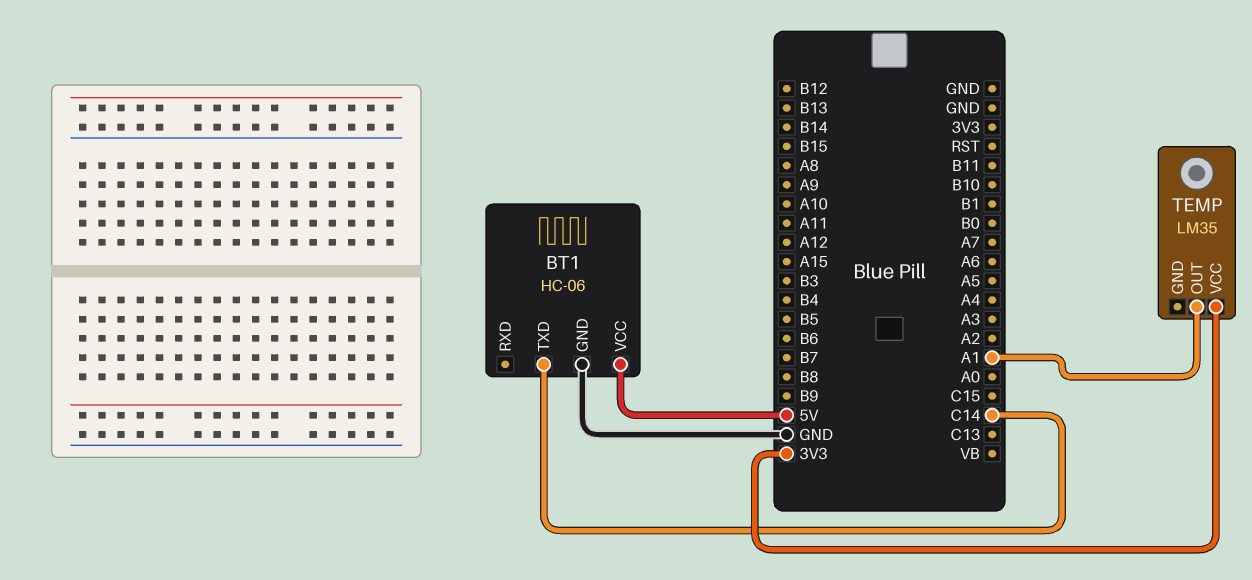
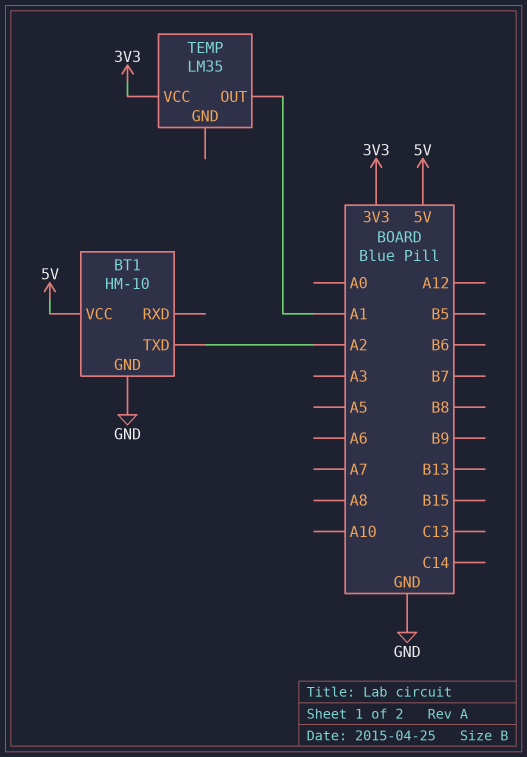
BT1: HC-06 -> HM-10
BT1 pin TXD: C14 -> A2

